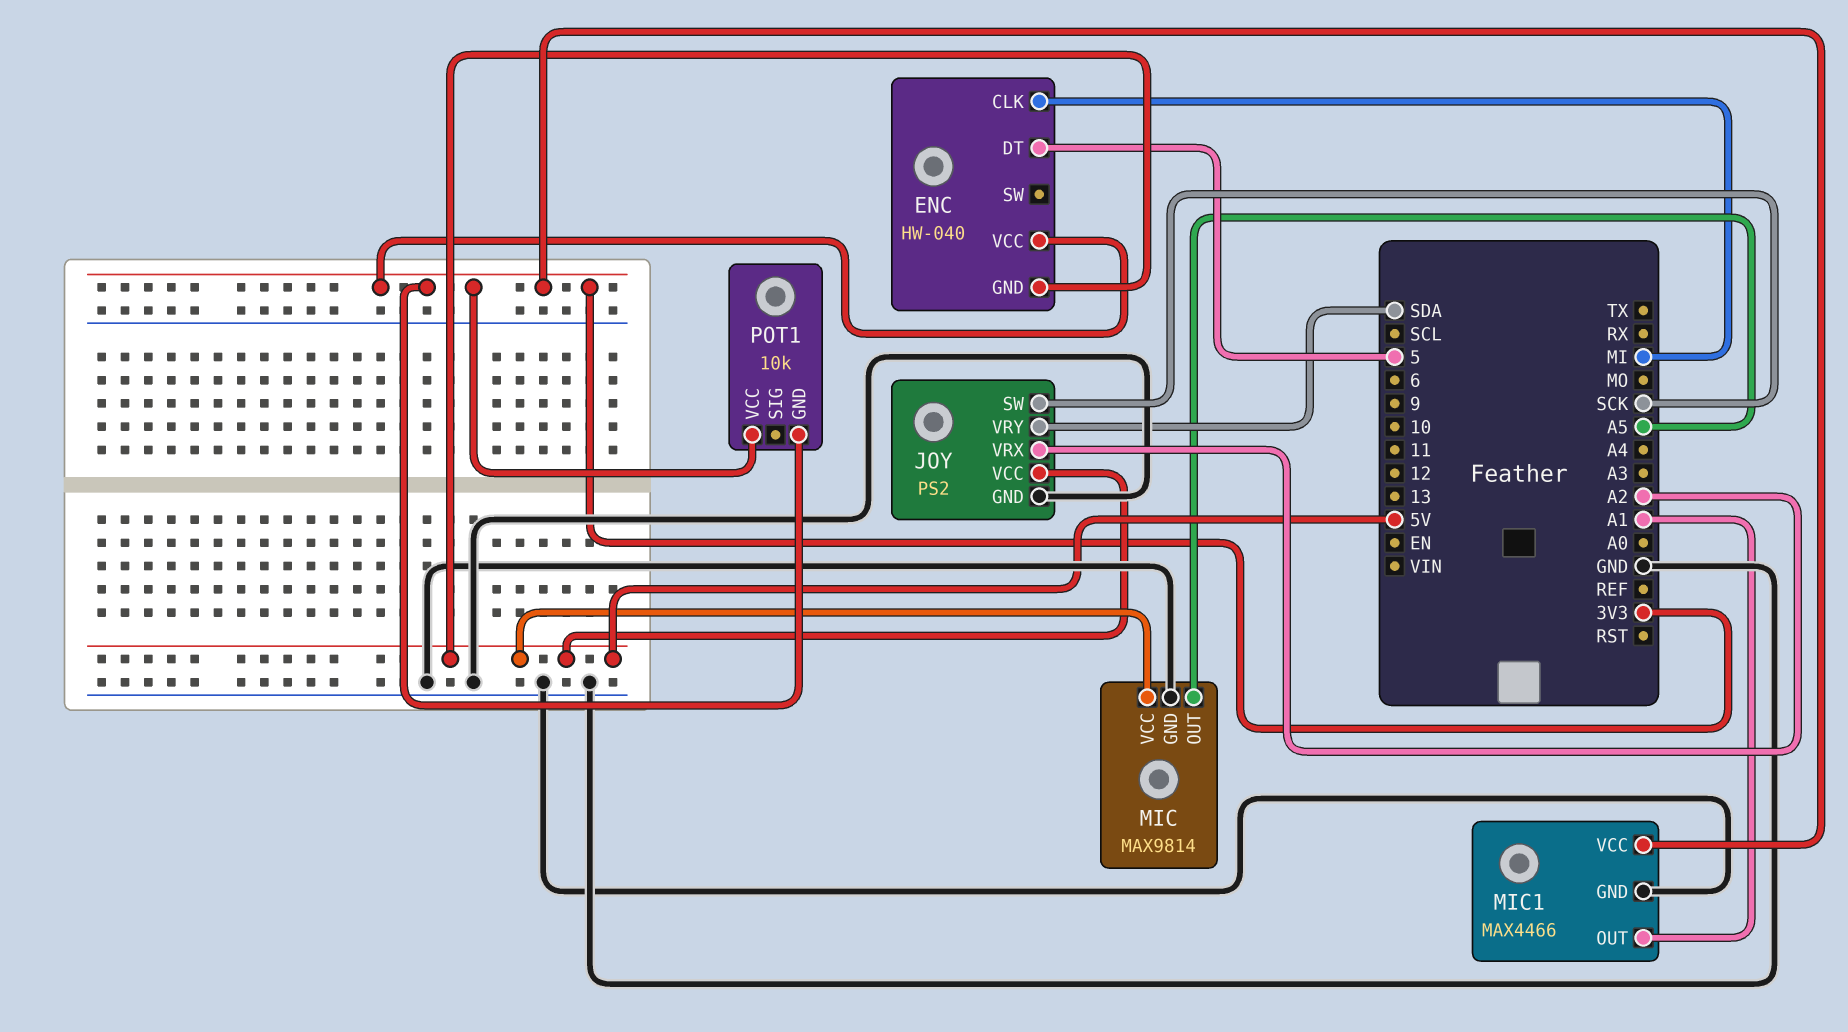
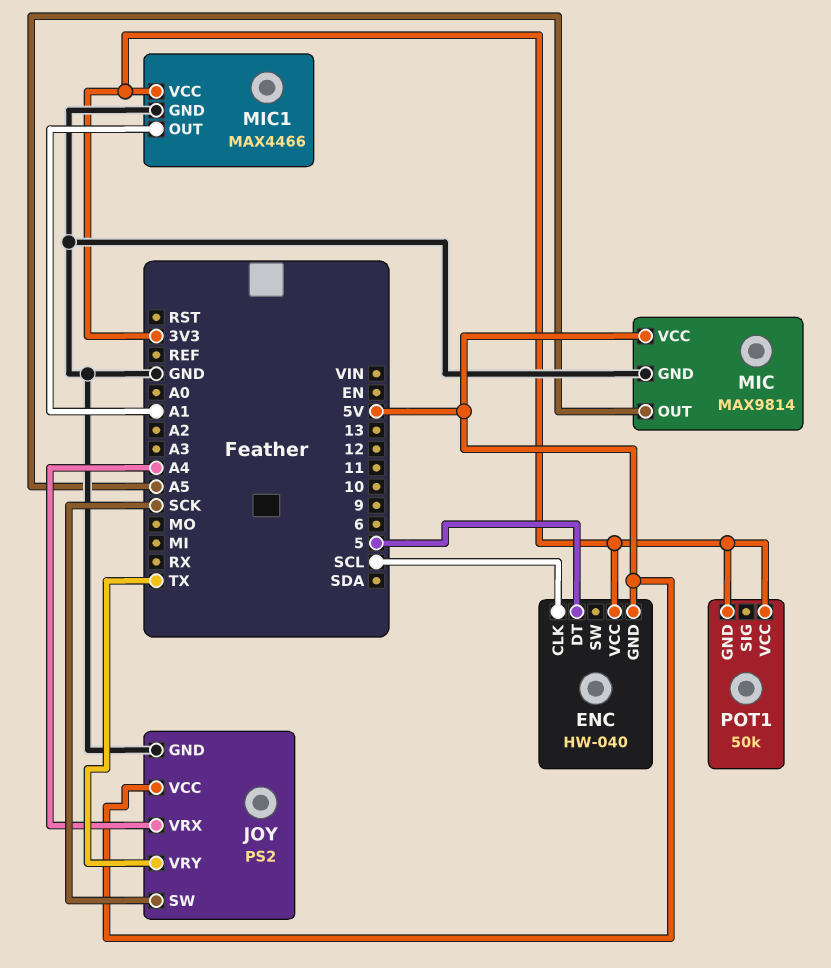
ENC pin CLK: MI -> SCL
JOY pin VRX: A2 -> A4
JOY pin VRY: SDA -> TX
POT1: 10k -> 50k

